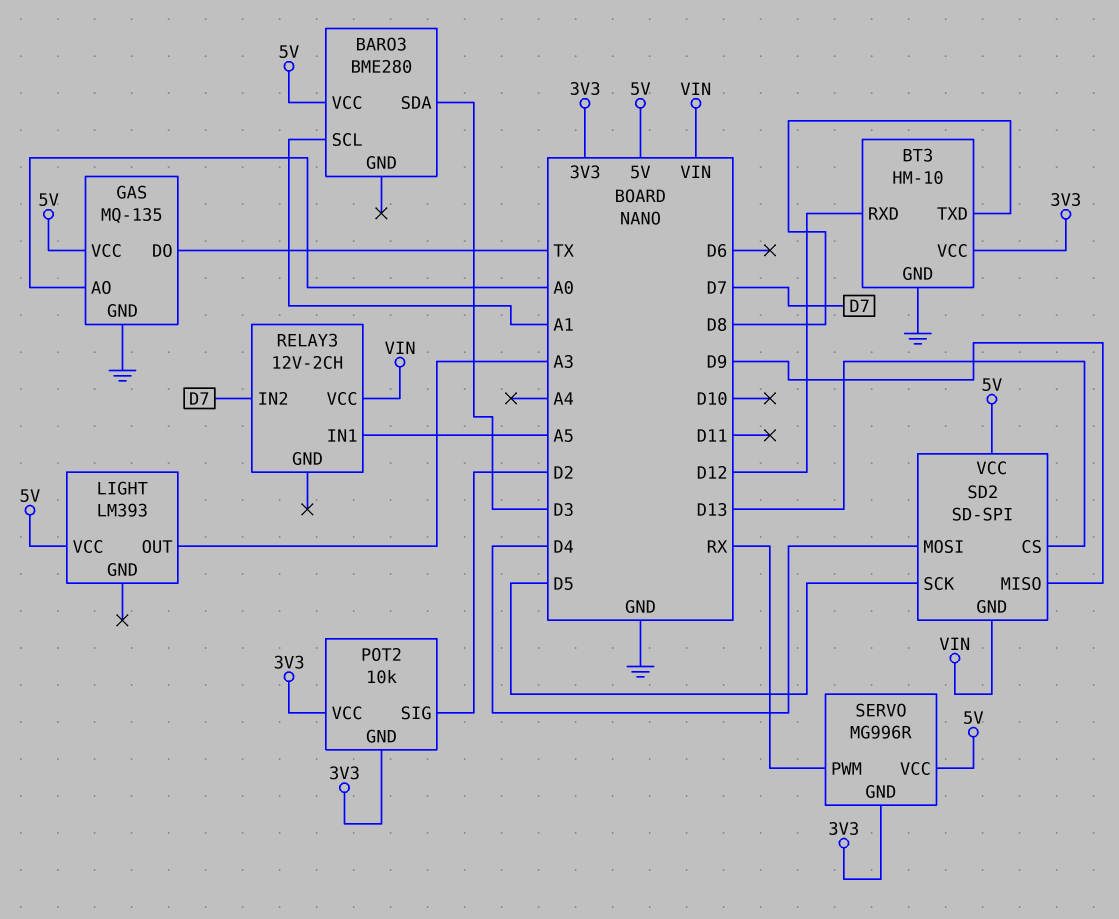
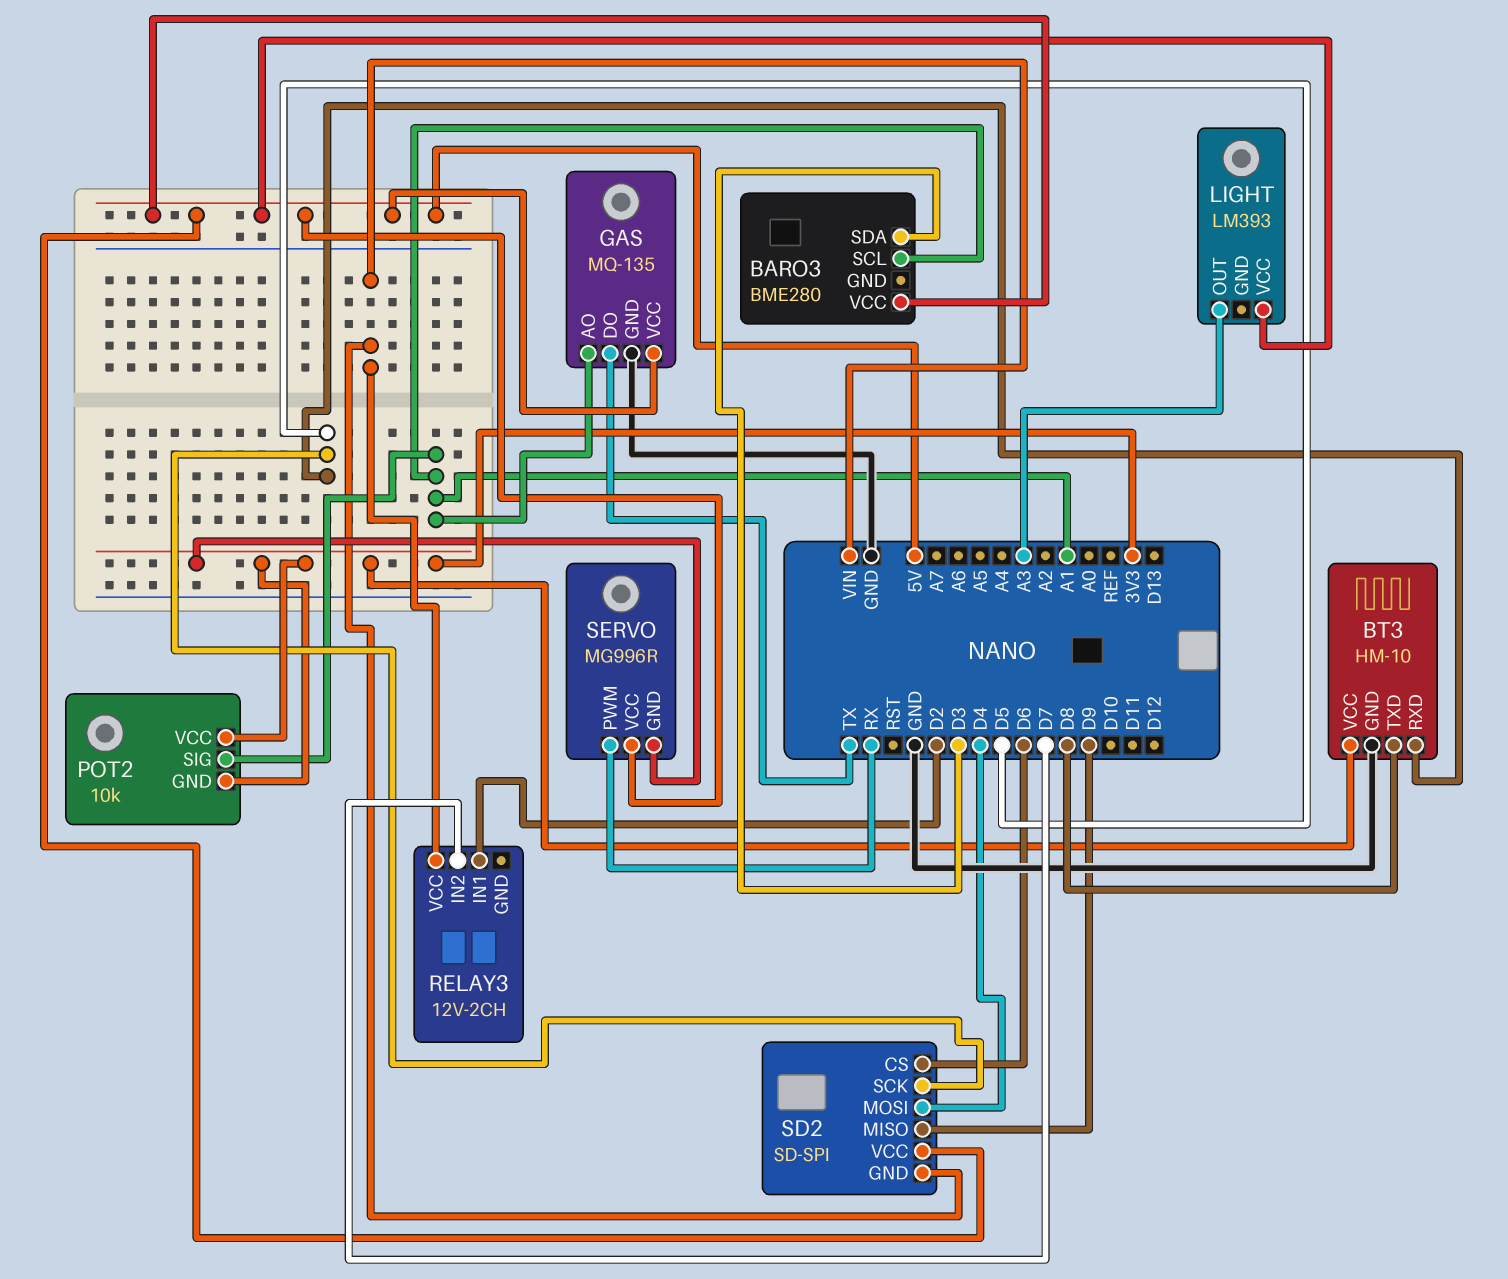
BT3 pin RXD: D12 -> D5
GAS pin AO: A0 -> A1
POT2 pin SIG: D2 -> A1
RELAY3 pin IN1: A5 -> D2
SD2 pin CS: D13 -> D6

